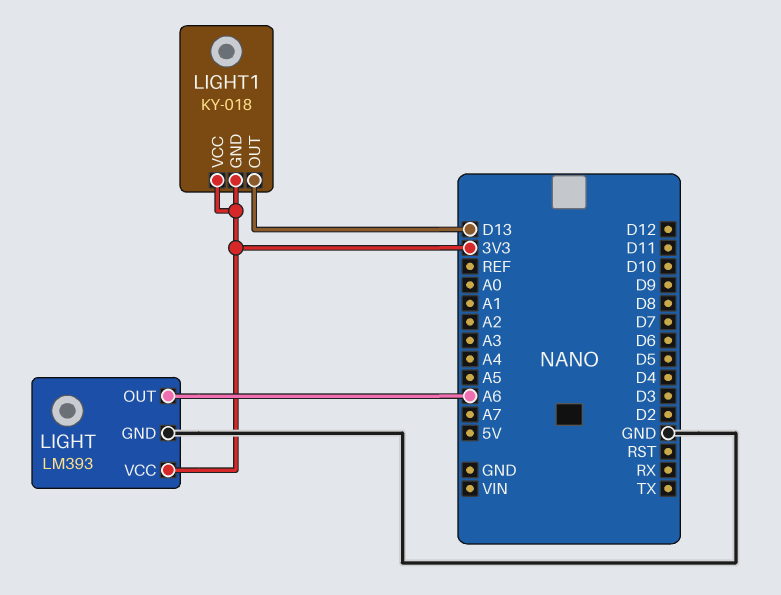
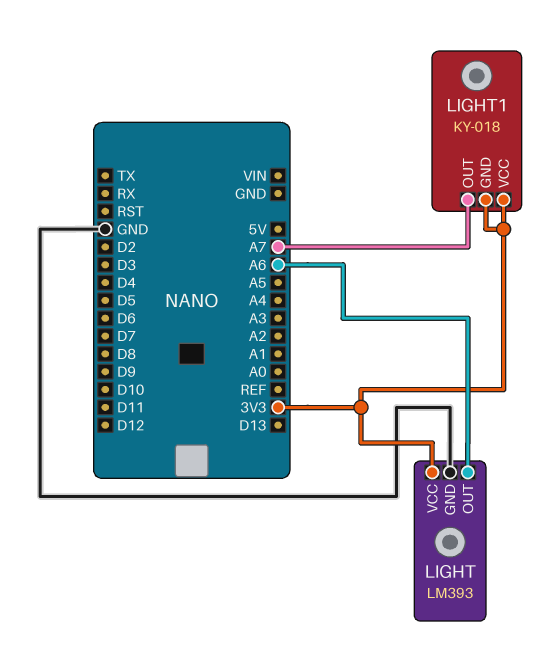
LIGHT1 pin OUT: D13 -> A7

